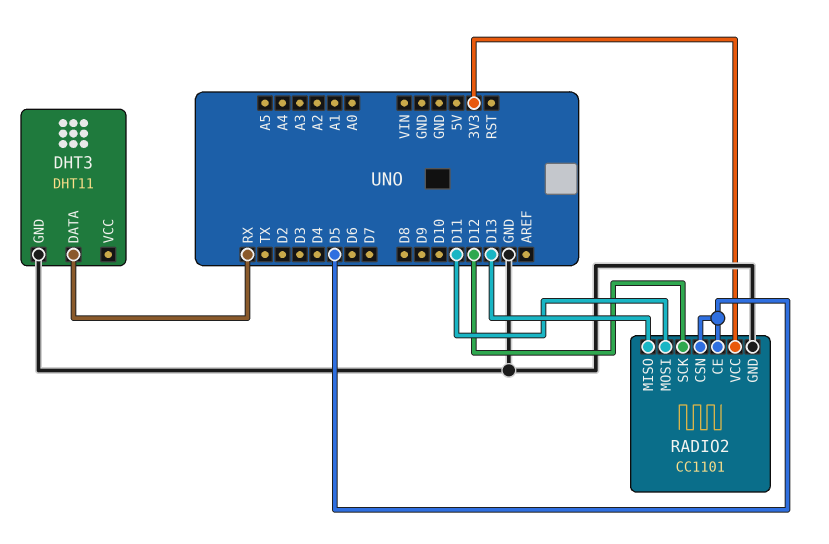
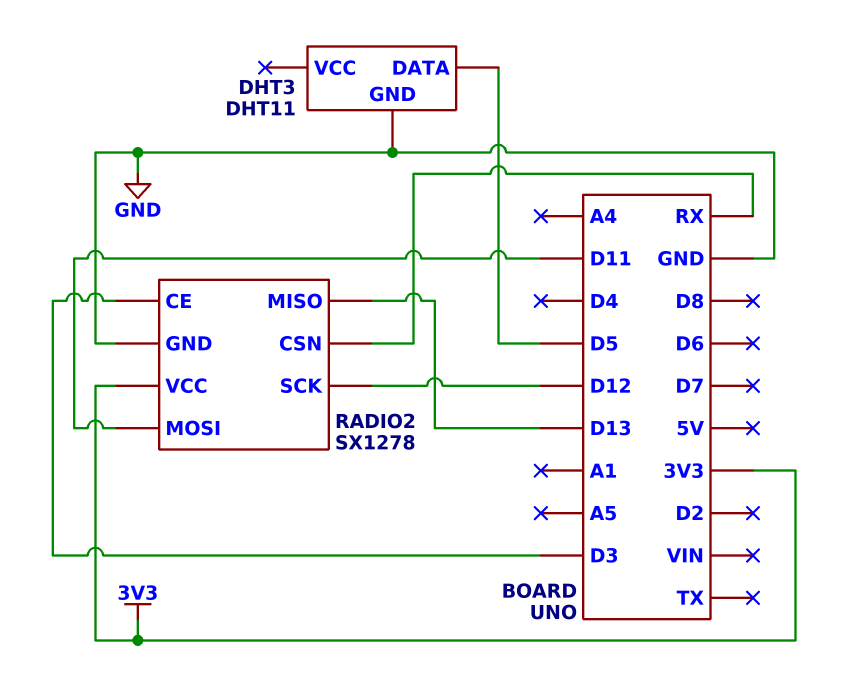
DHT3 pin DATA: RX -> D5
RADIO2: CC1101 -> SX1278
RADIO2 pin CE: D5 -> D3
RADIO2 pin CSN: D5 -> RX

